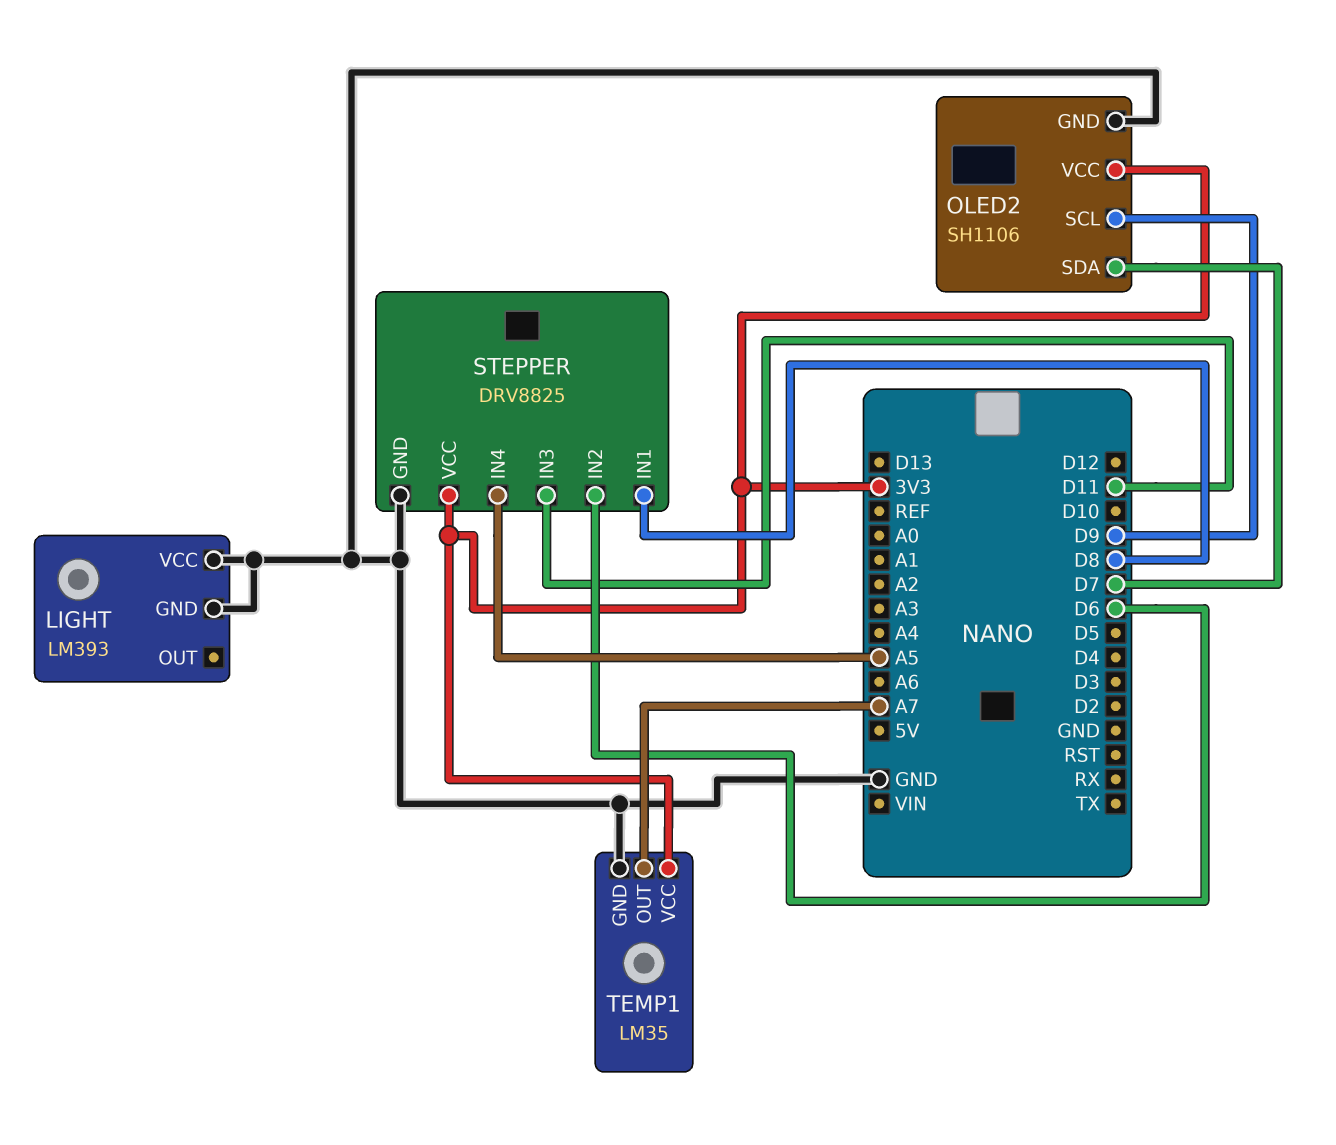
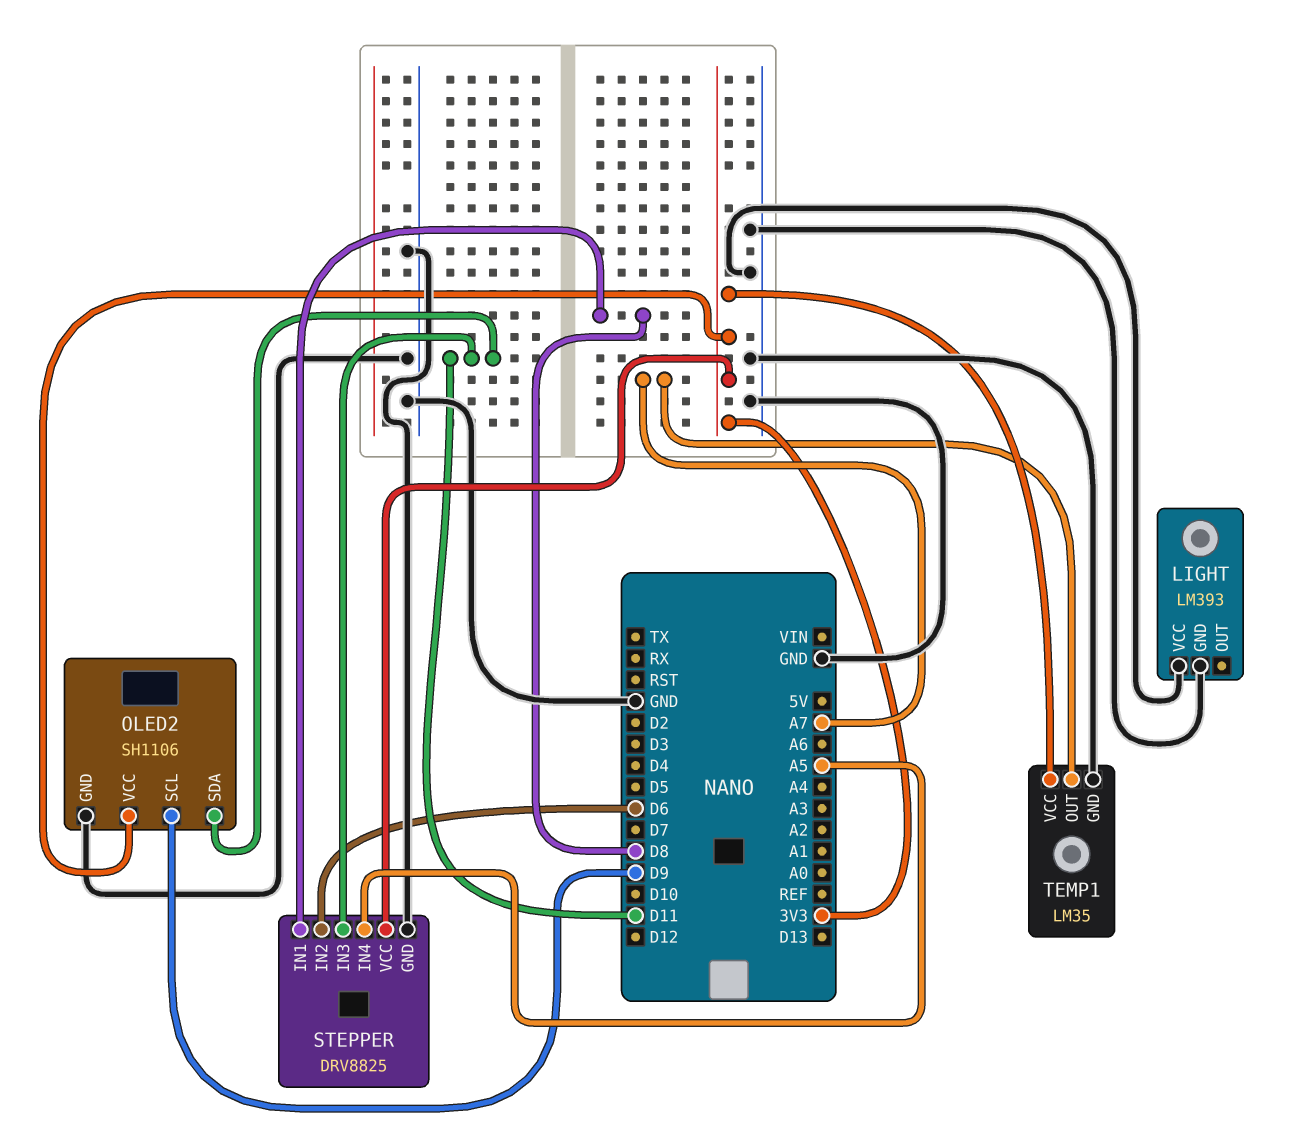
OLED2 pin SDA: D7 -> D11

